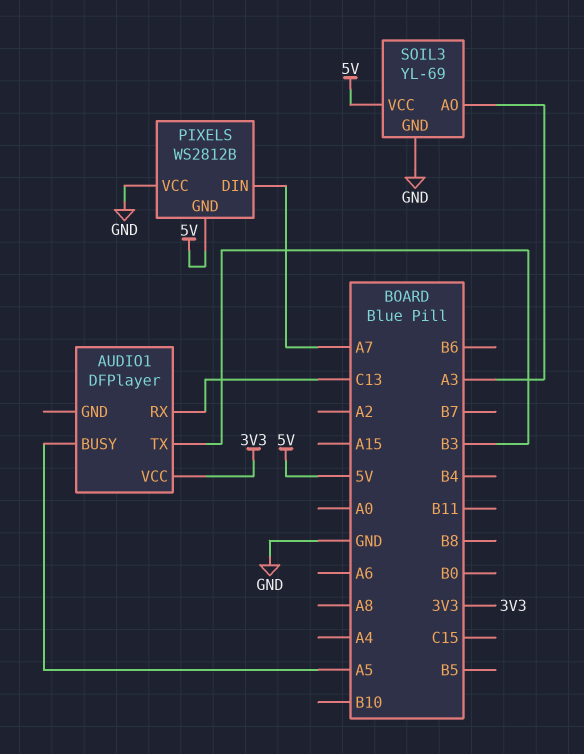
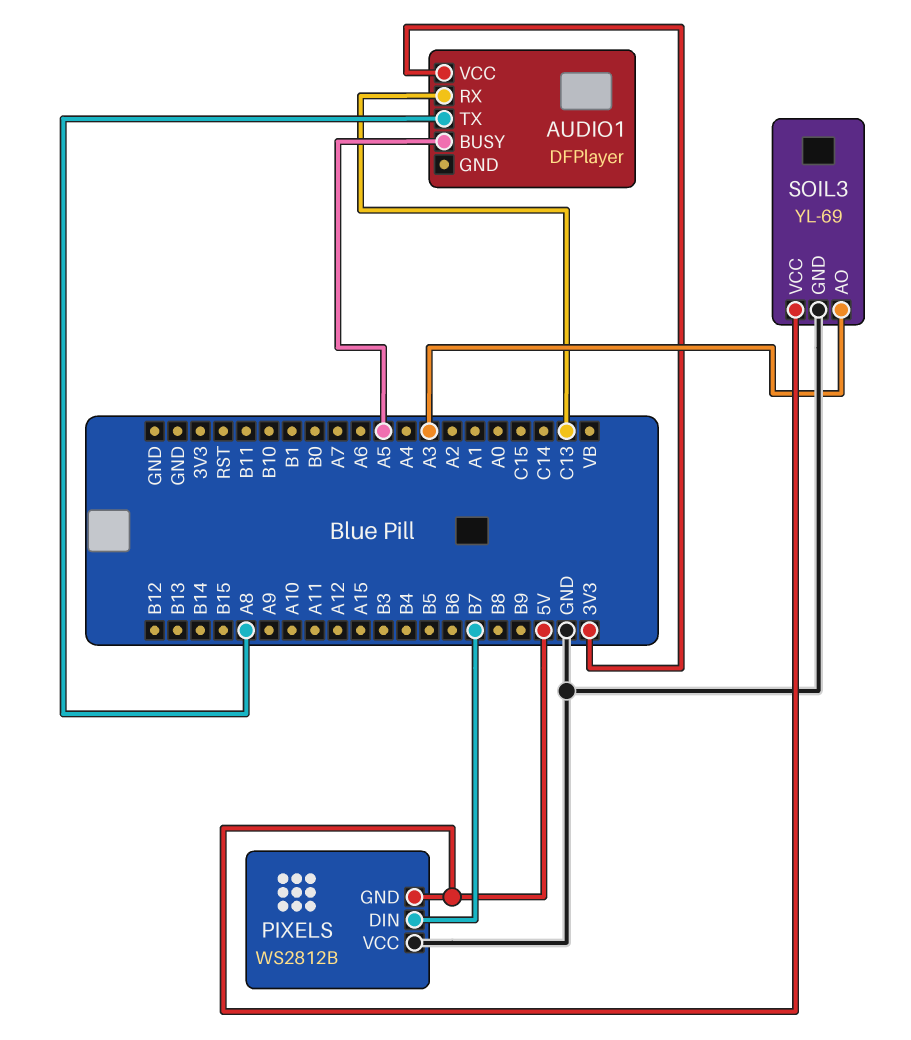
AUDIO1 pin TX: B3 -> A8
PIXELS pin DIN: A7 -> B7

